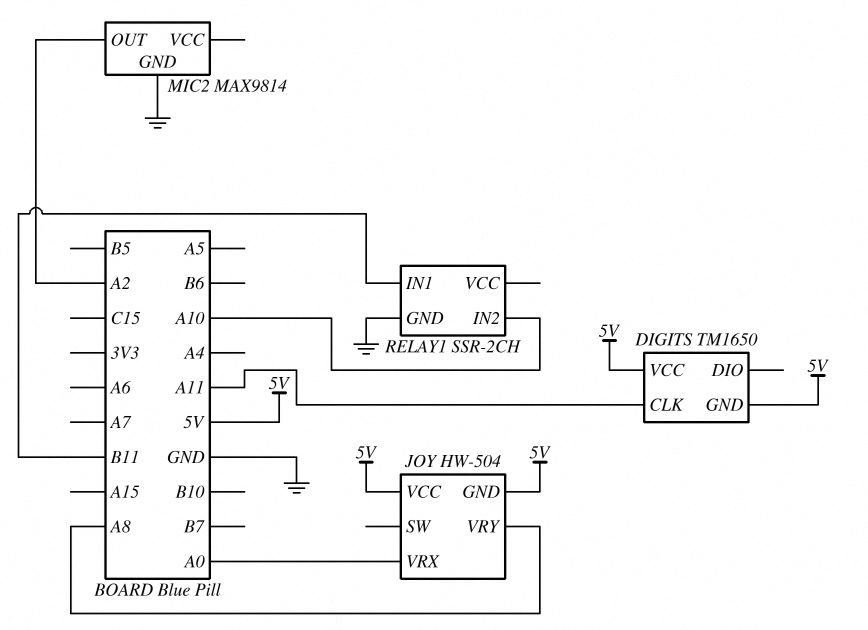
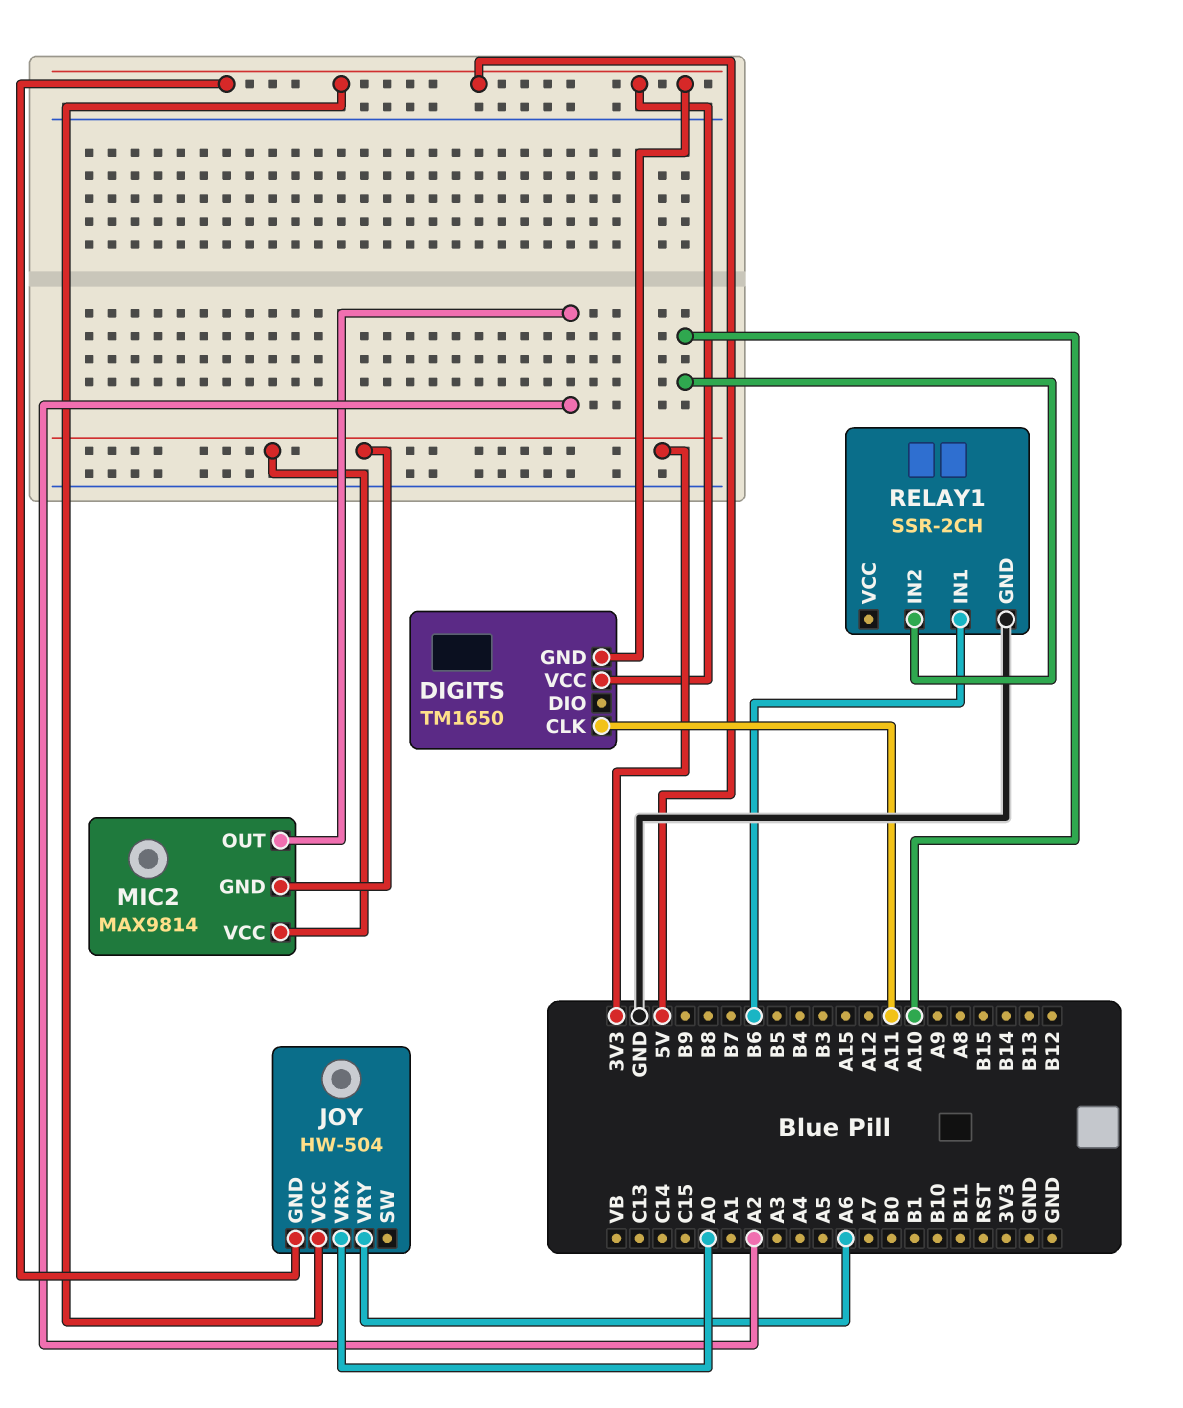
JOY pin VRY: A8 -> A6
MIC2 pin GND: GND -> 3V3
MIC2 pin VCC: none -> 3V3
RELAY1 pin IN1: B11 -> B6

